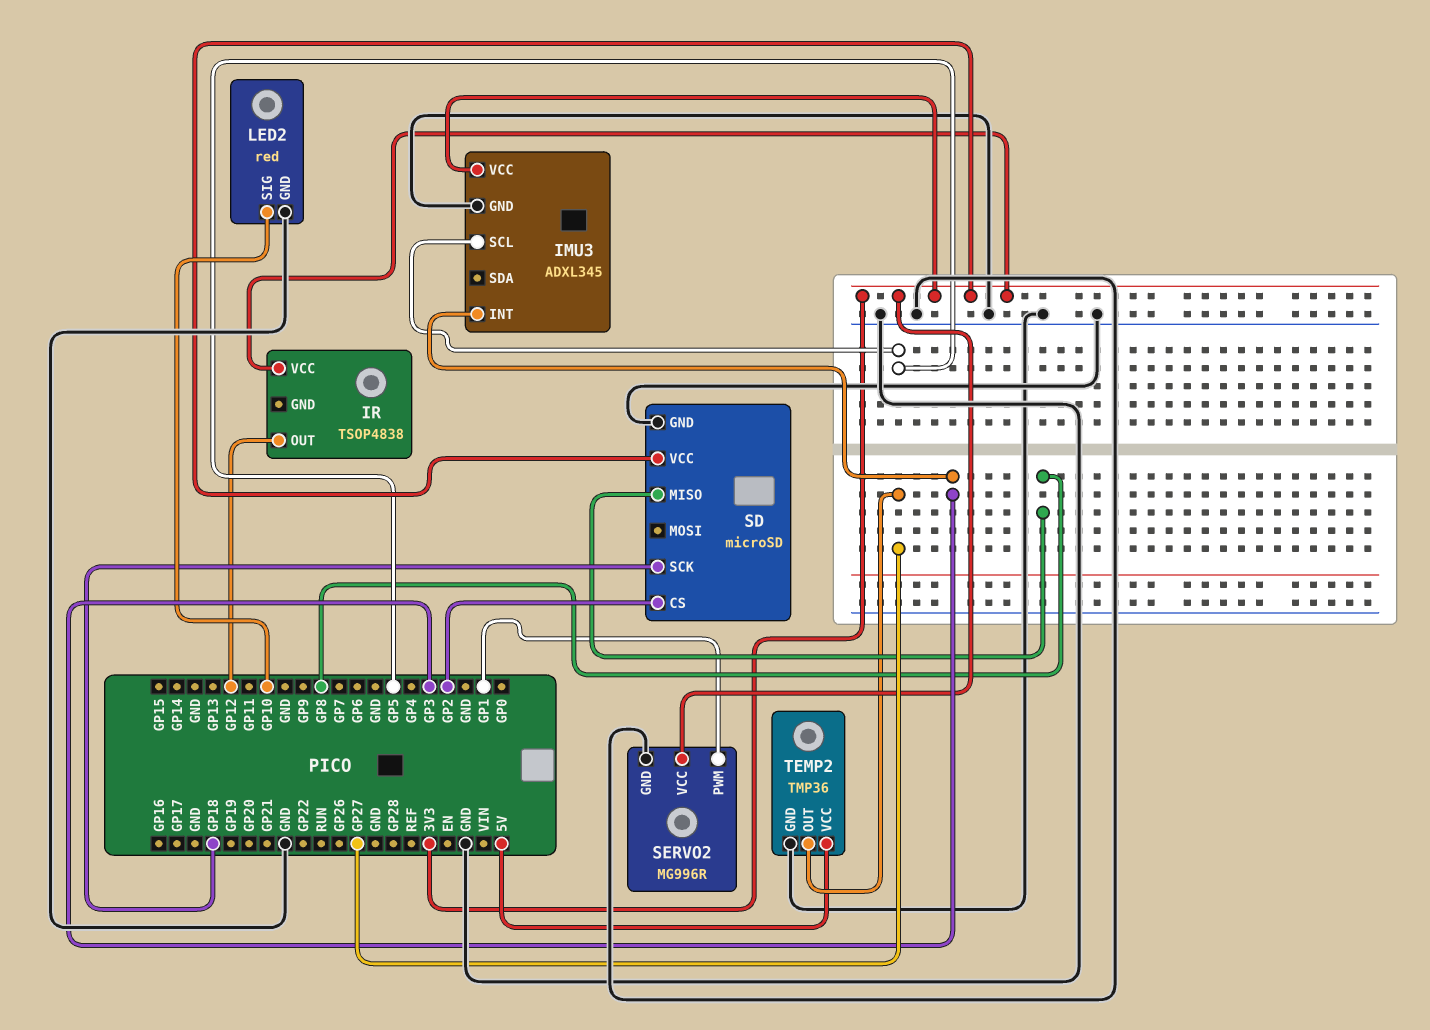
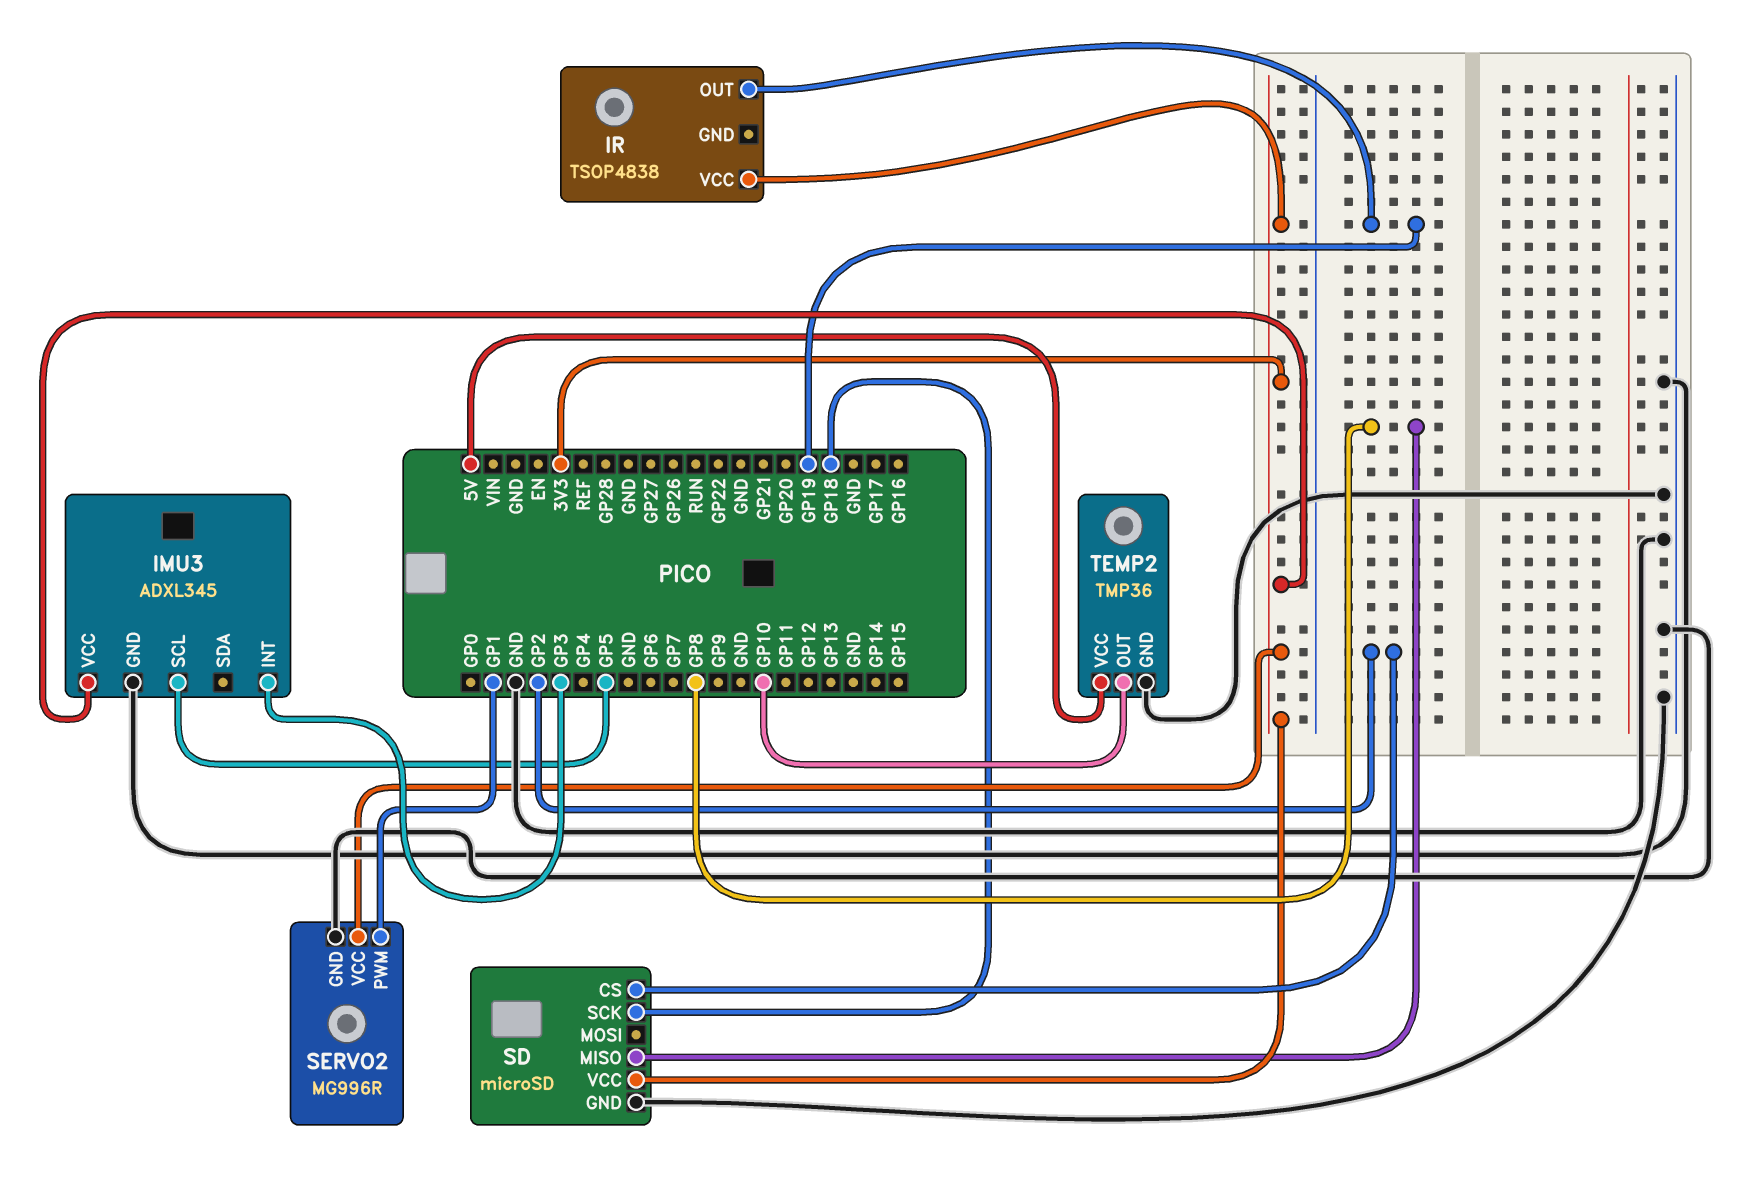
IR pin OUT: GP12 -> GP19
LED2: red -> none
LED2 pin GND: GND -> none
LED2 pin SIG: GP10 -> none
TEMP2 pin OUT: GP27 -> GP10

